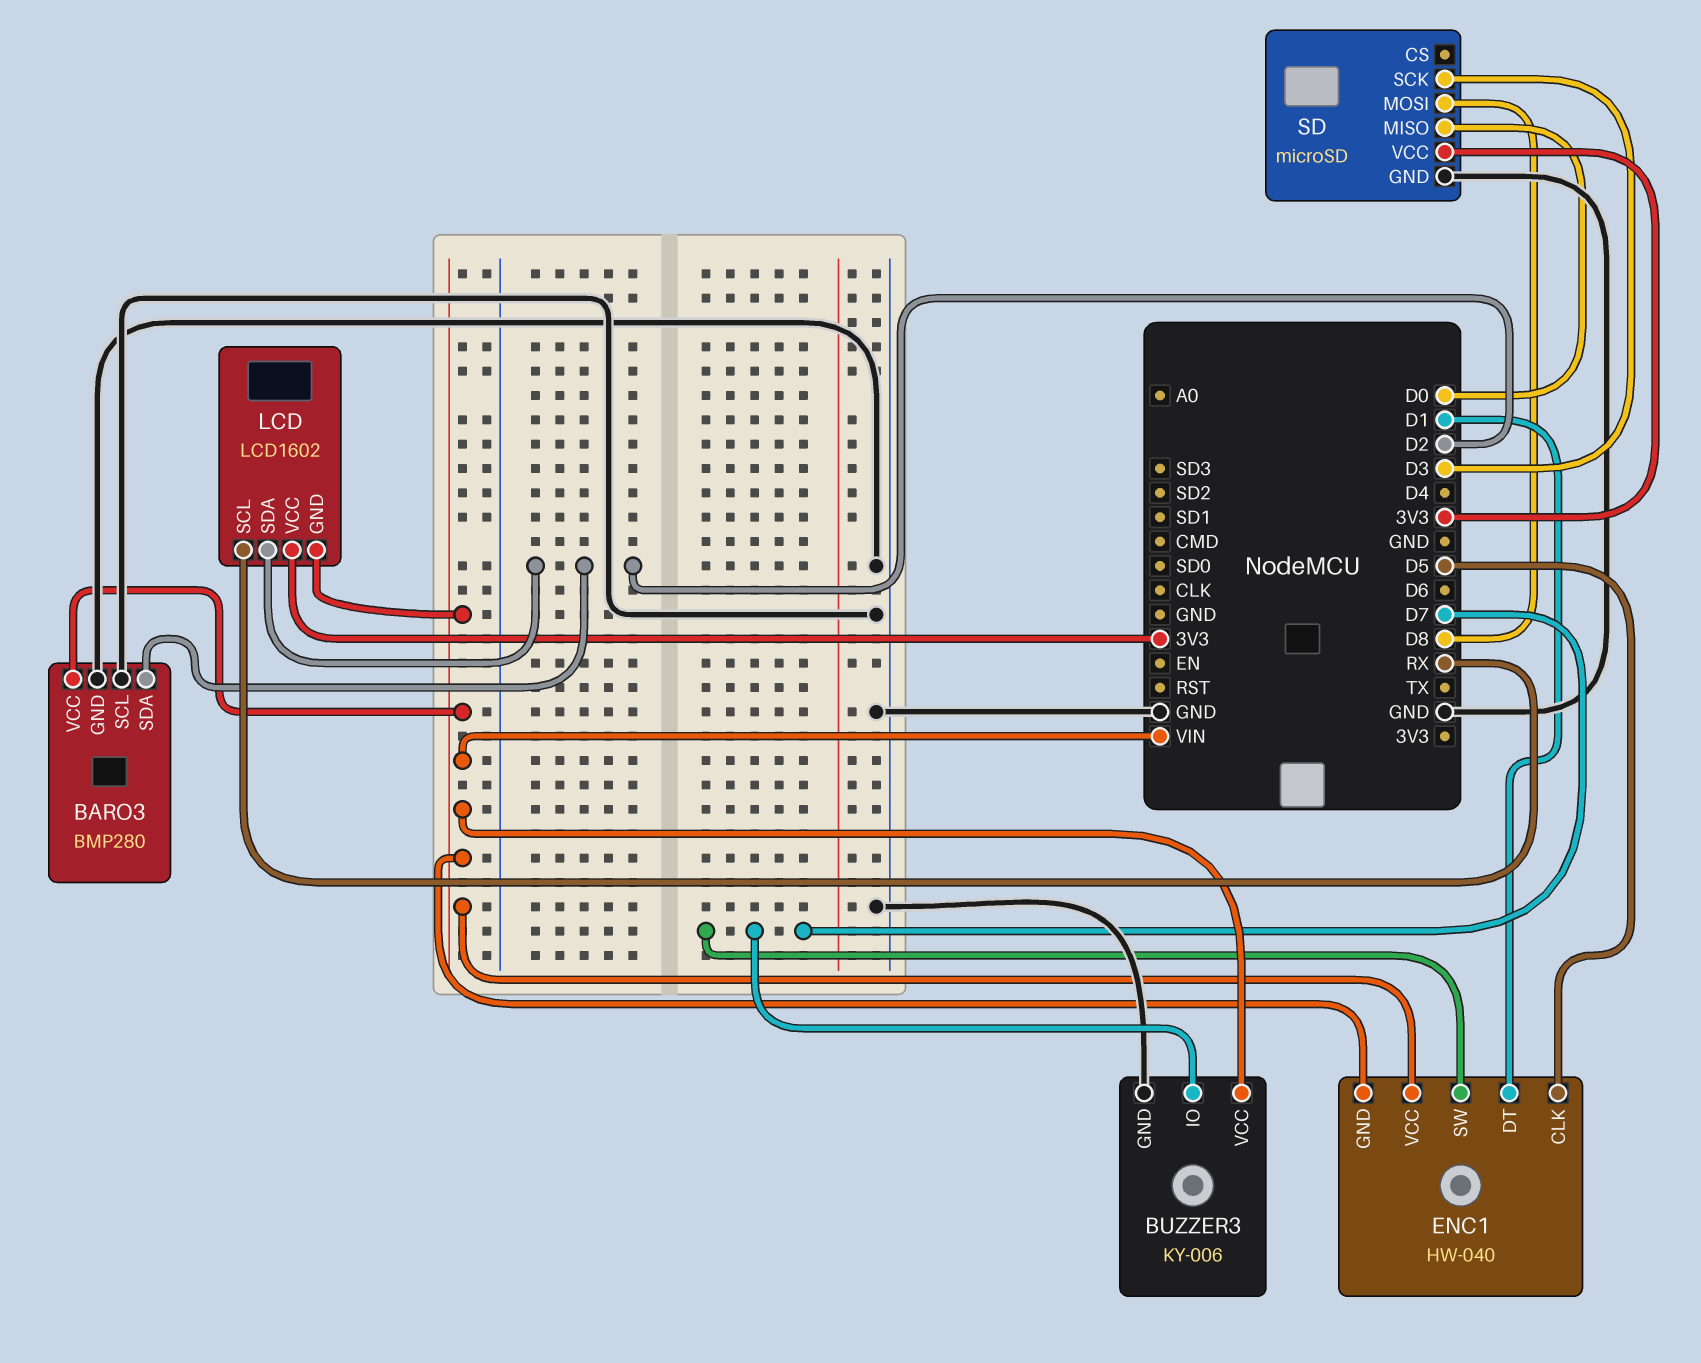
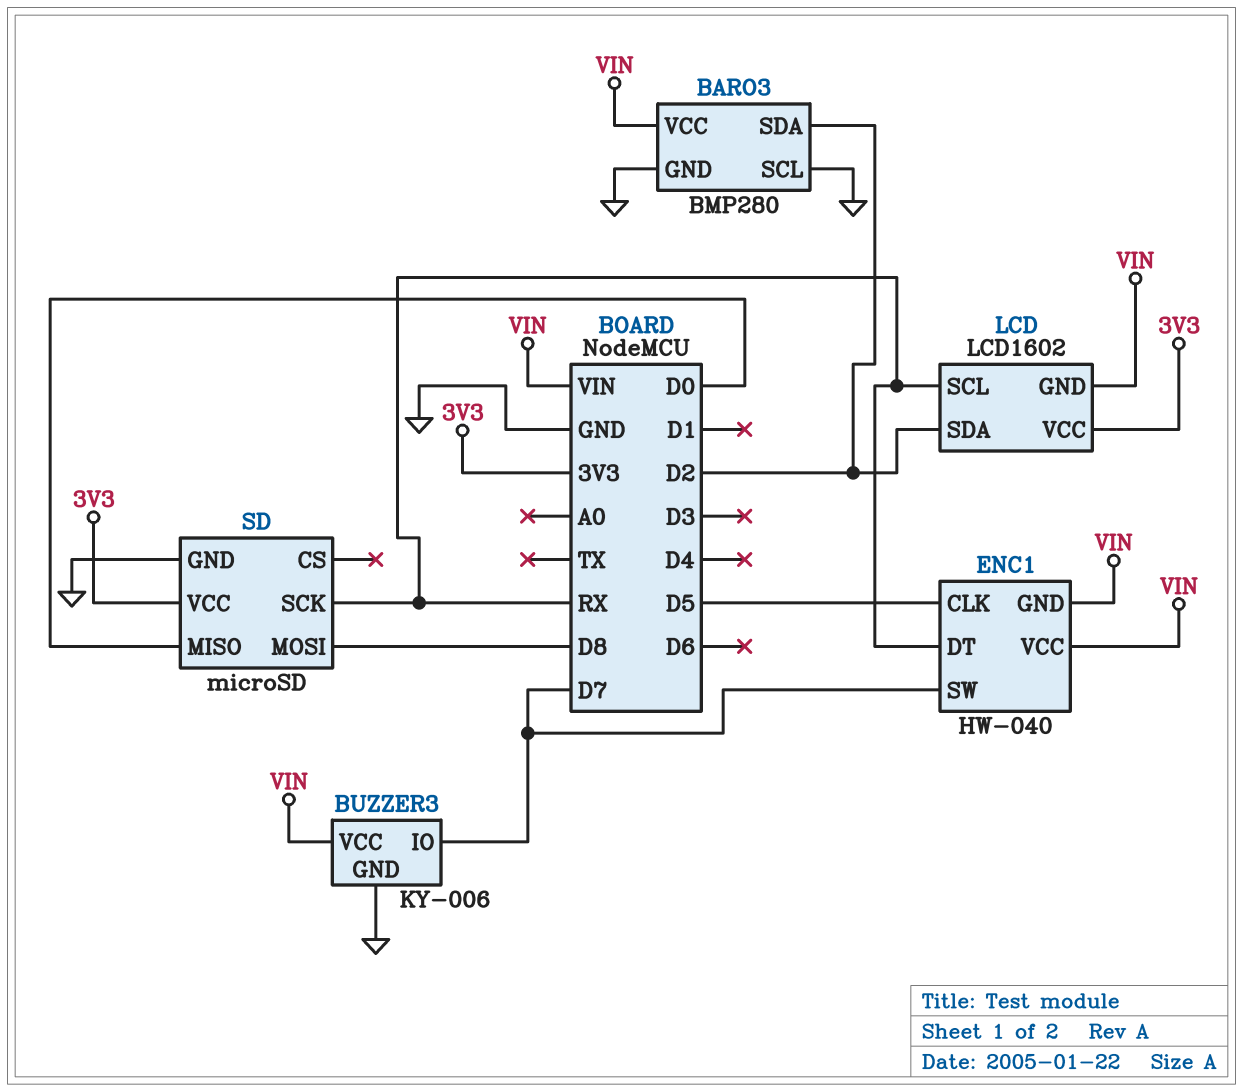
ENC1 pin DT: D1 -> RX
SD pin SCK: D3 -> RX

